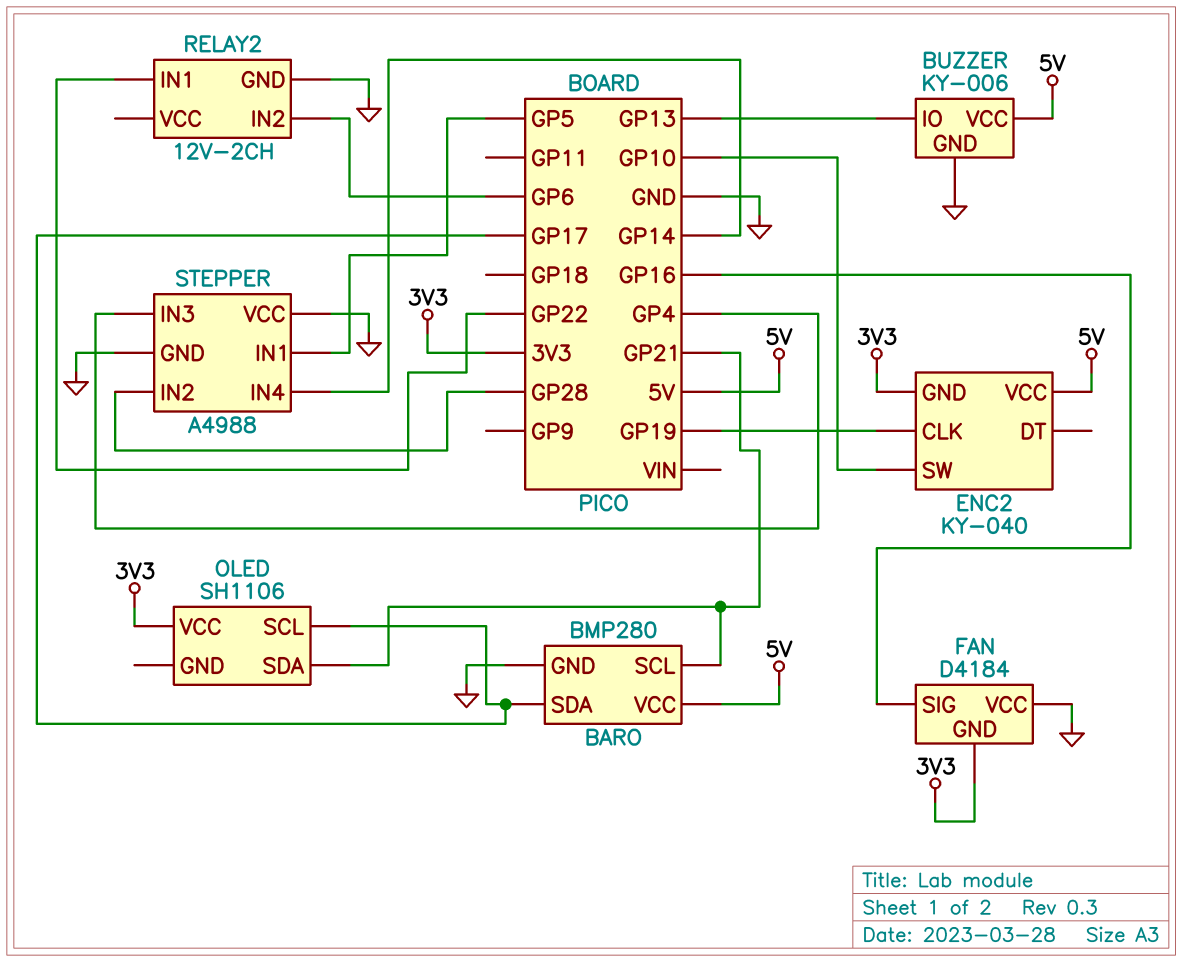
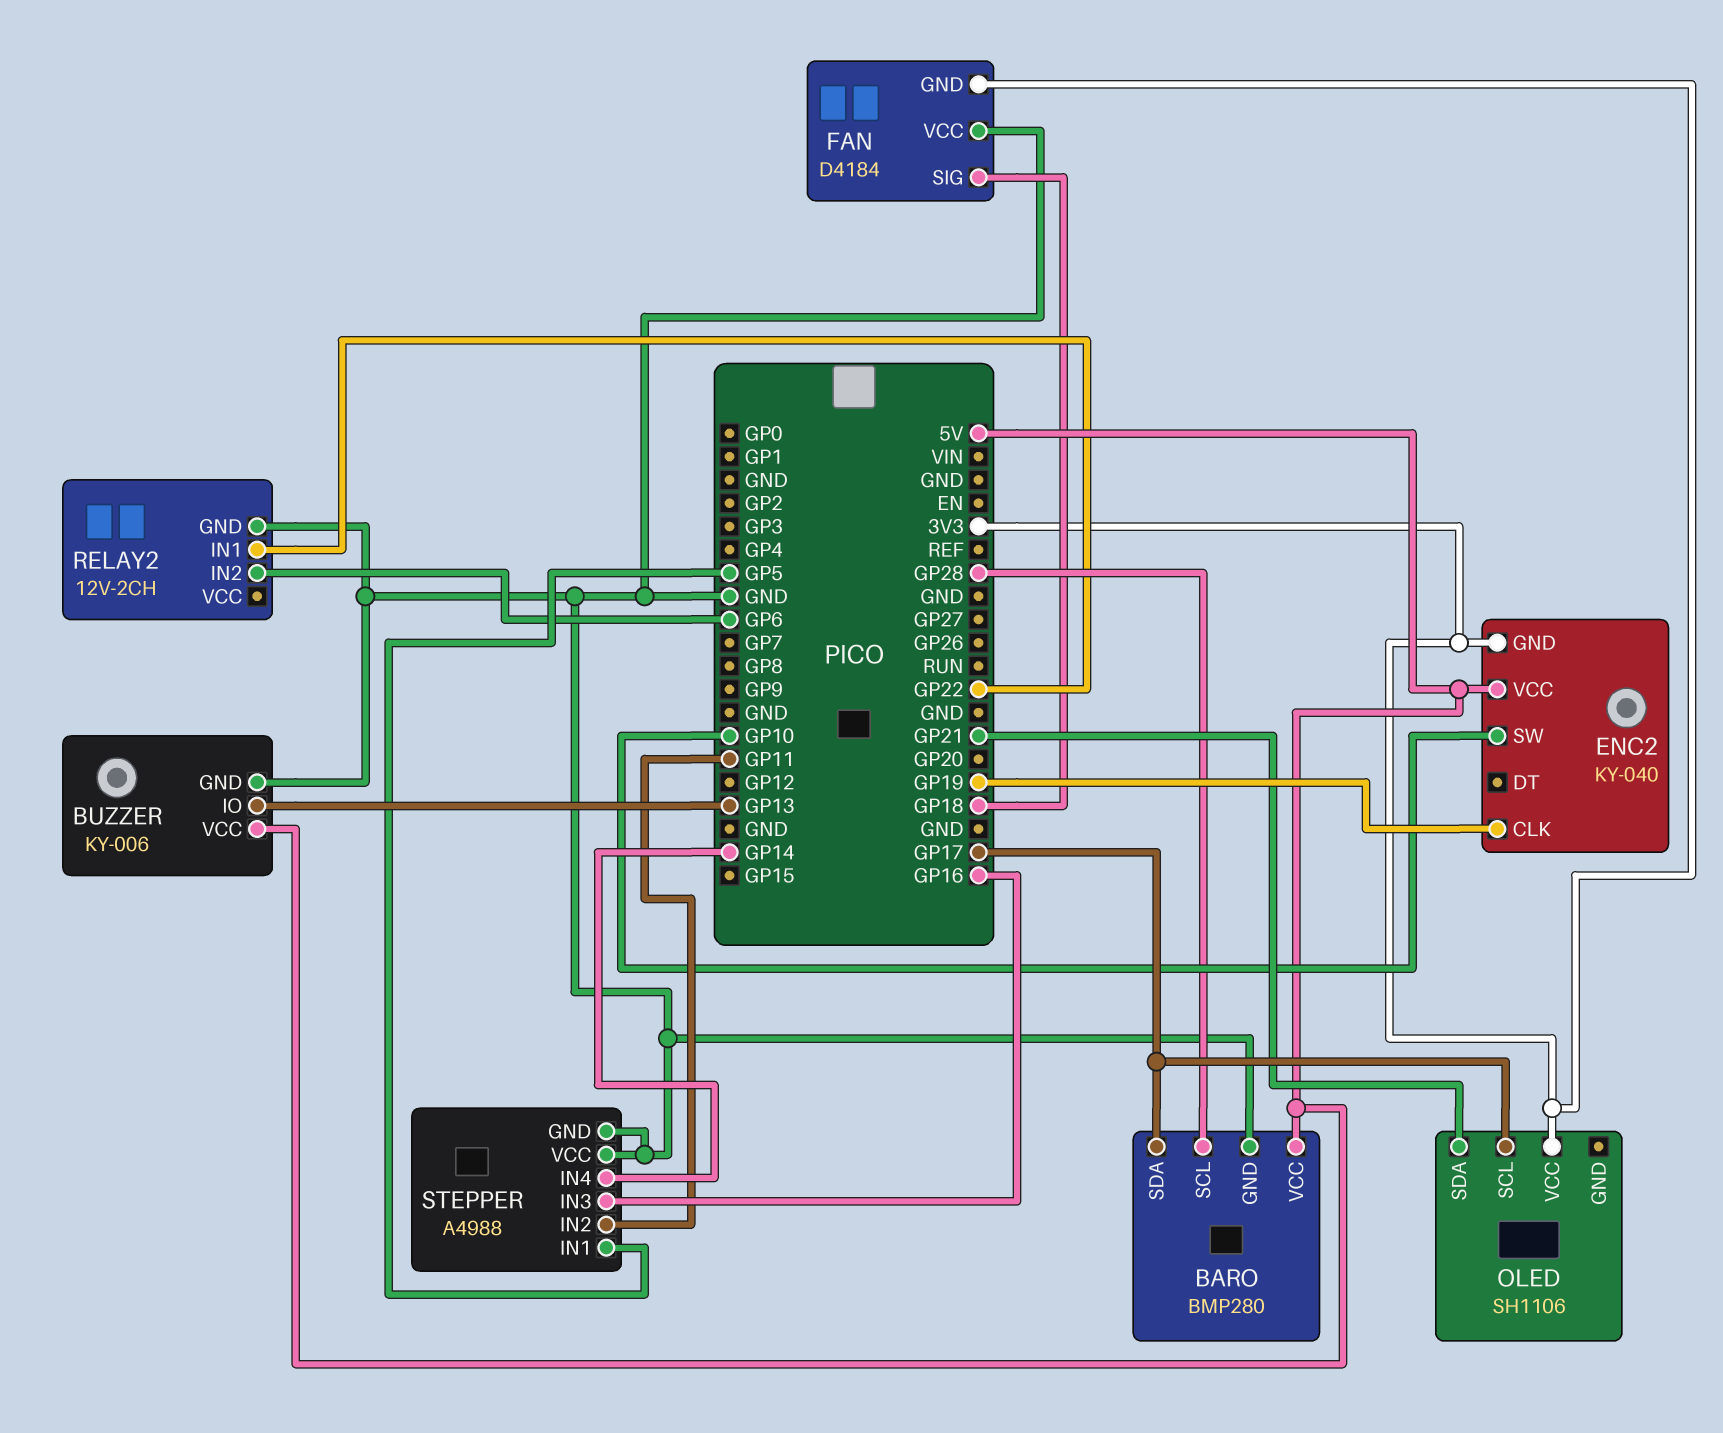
BARO pin SCL: GP21 -> GP28
FAN pin SIG: GP16 -> GP18
STEPPER pin IN2: GP28 -> GP11
STEPPER pin IN3: GP4 -> GP16

